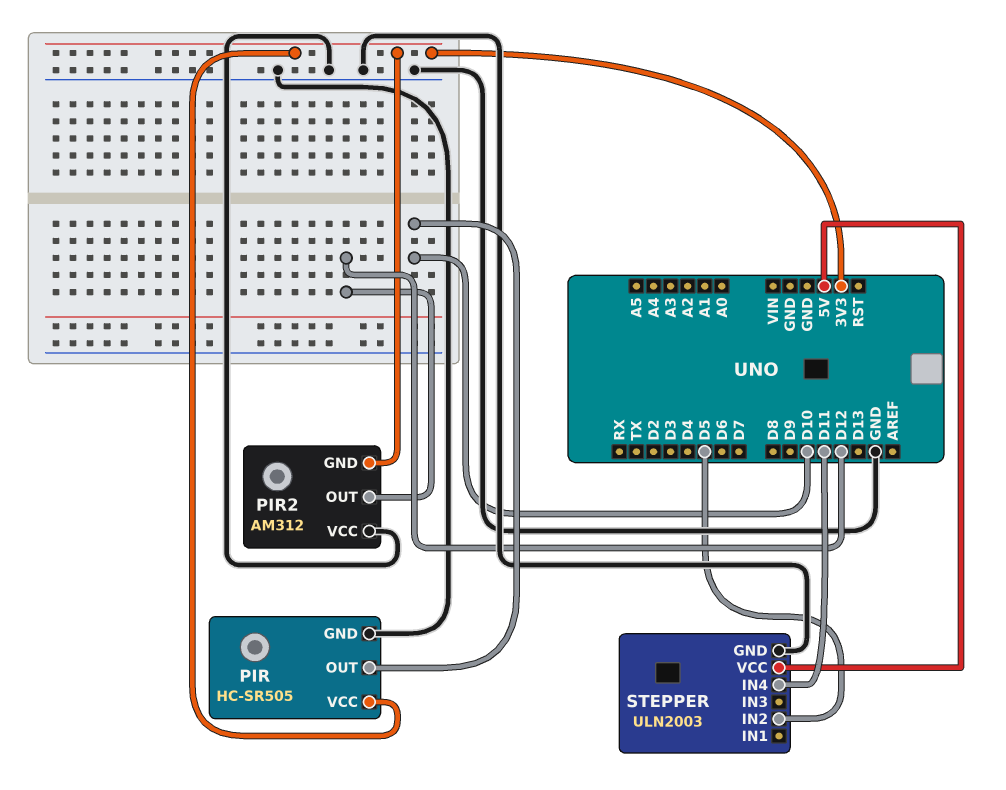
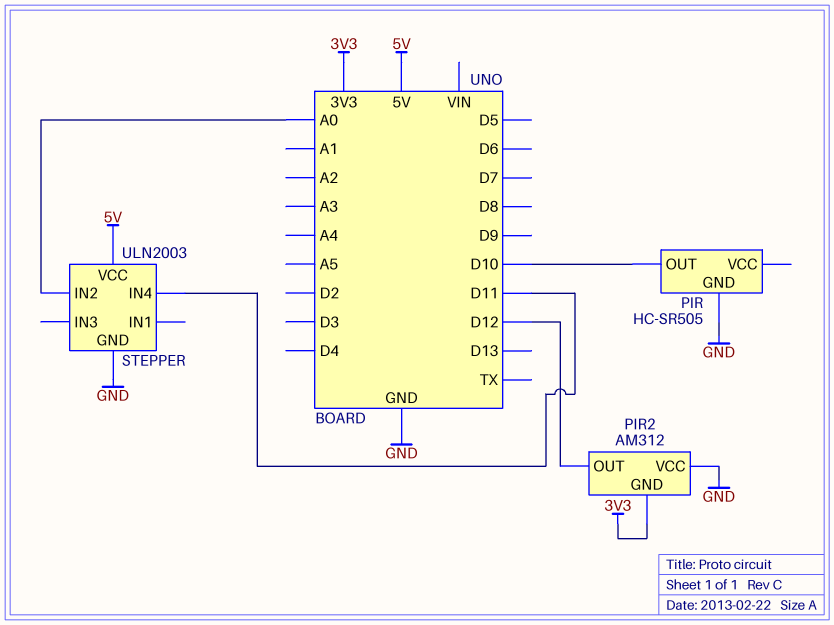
PIR pin VCC: 3V3 -> none
STEPPER pin IN2: D5 -> A0

